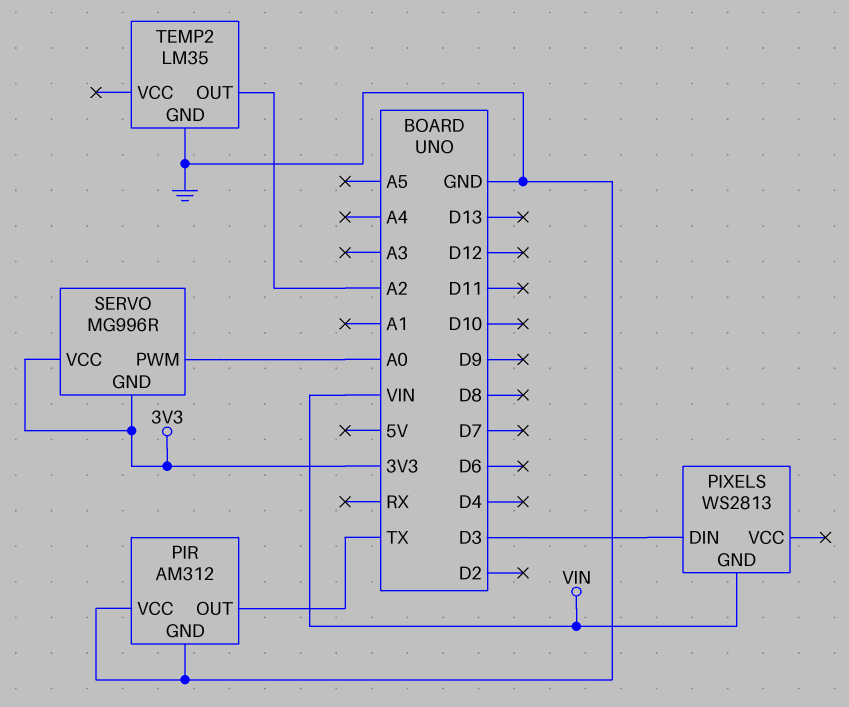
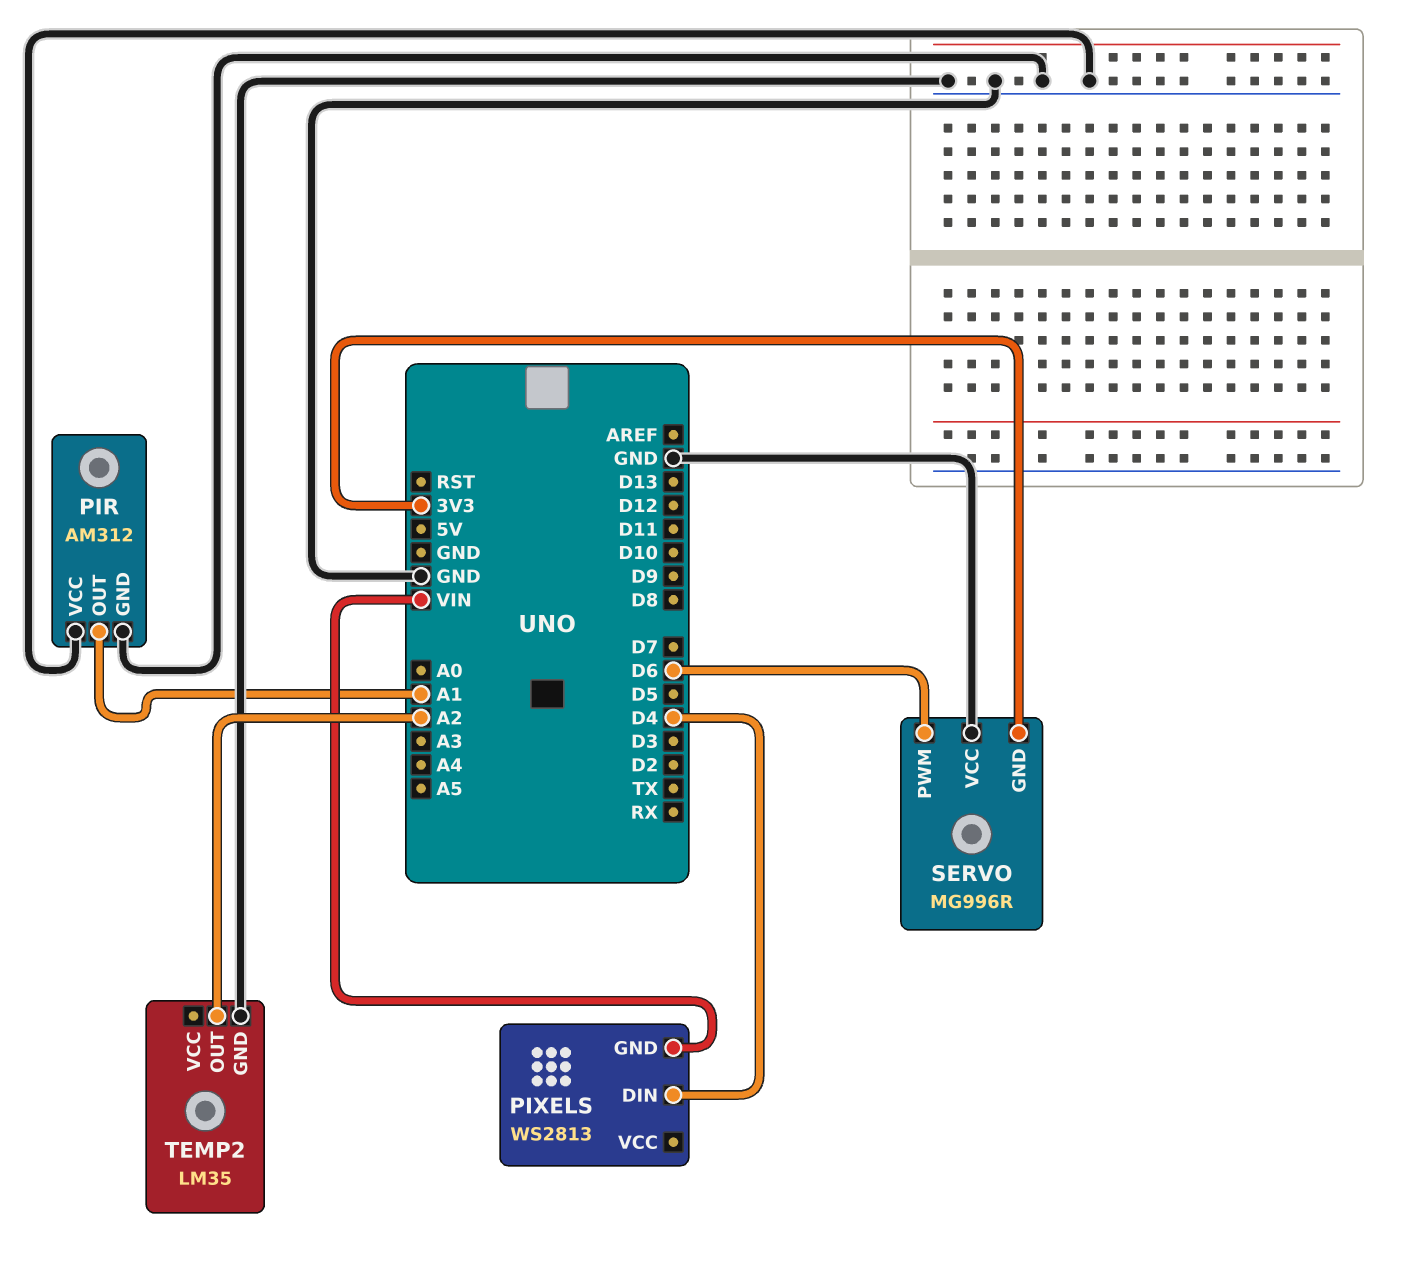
PIR pin OUT: TX -> A1
PIXELS pin DIN: D3 -> D4
SERVO pin PWM: A0 -> D6
SERVO pin VCC: 3V3 -> GND

